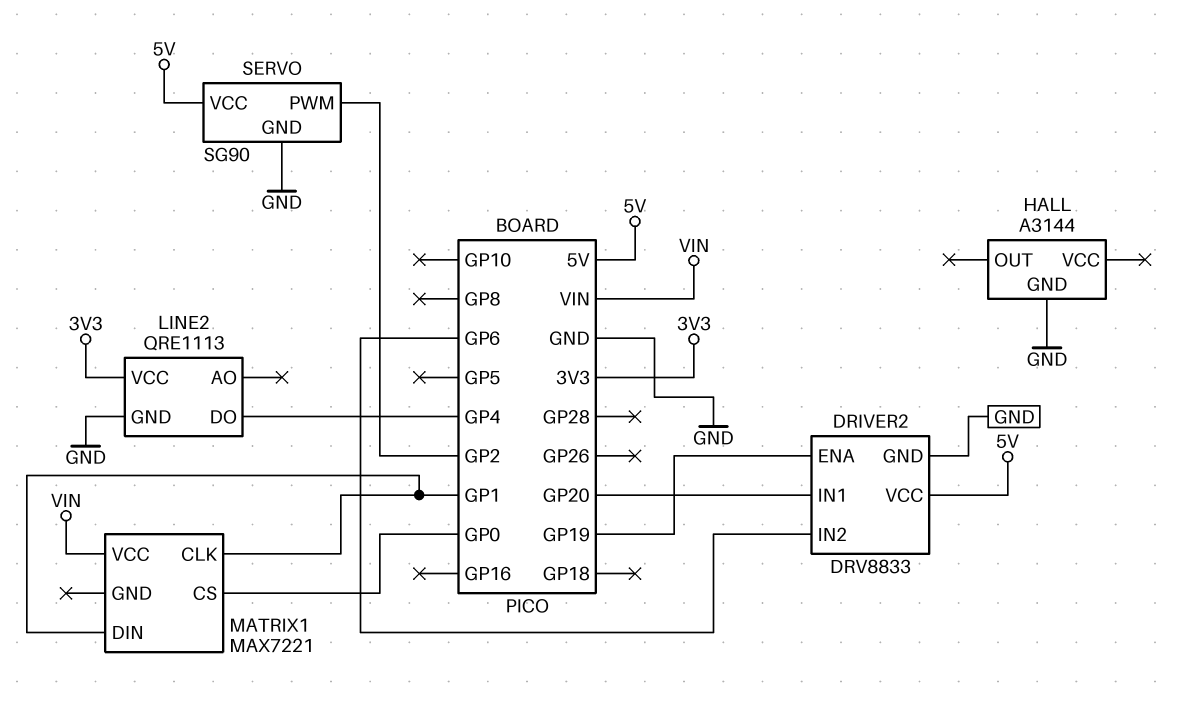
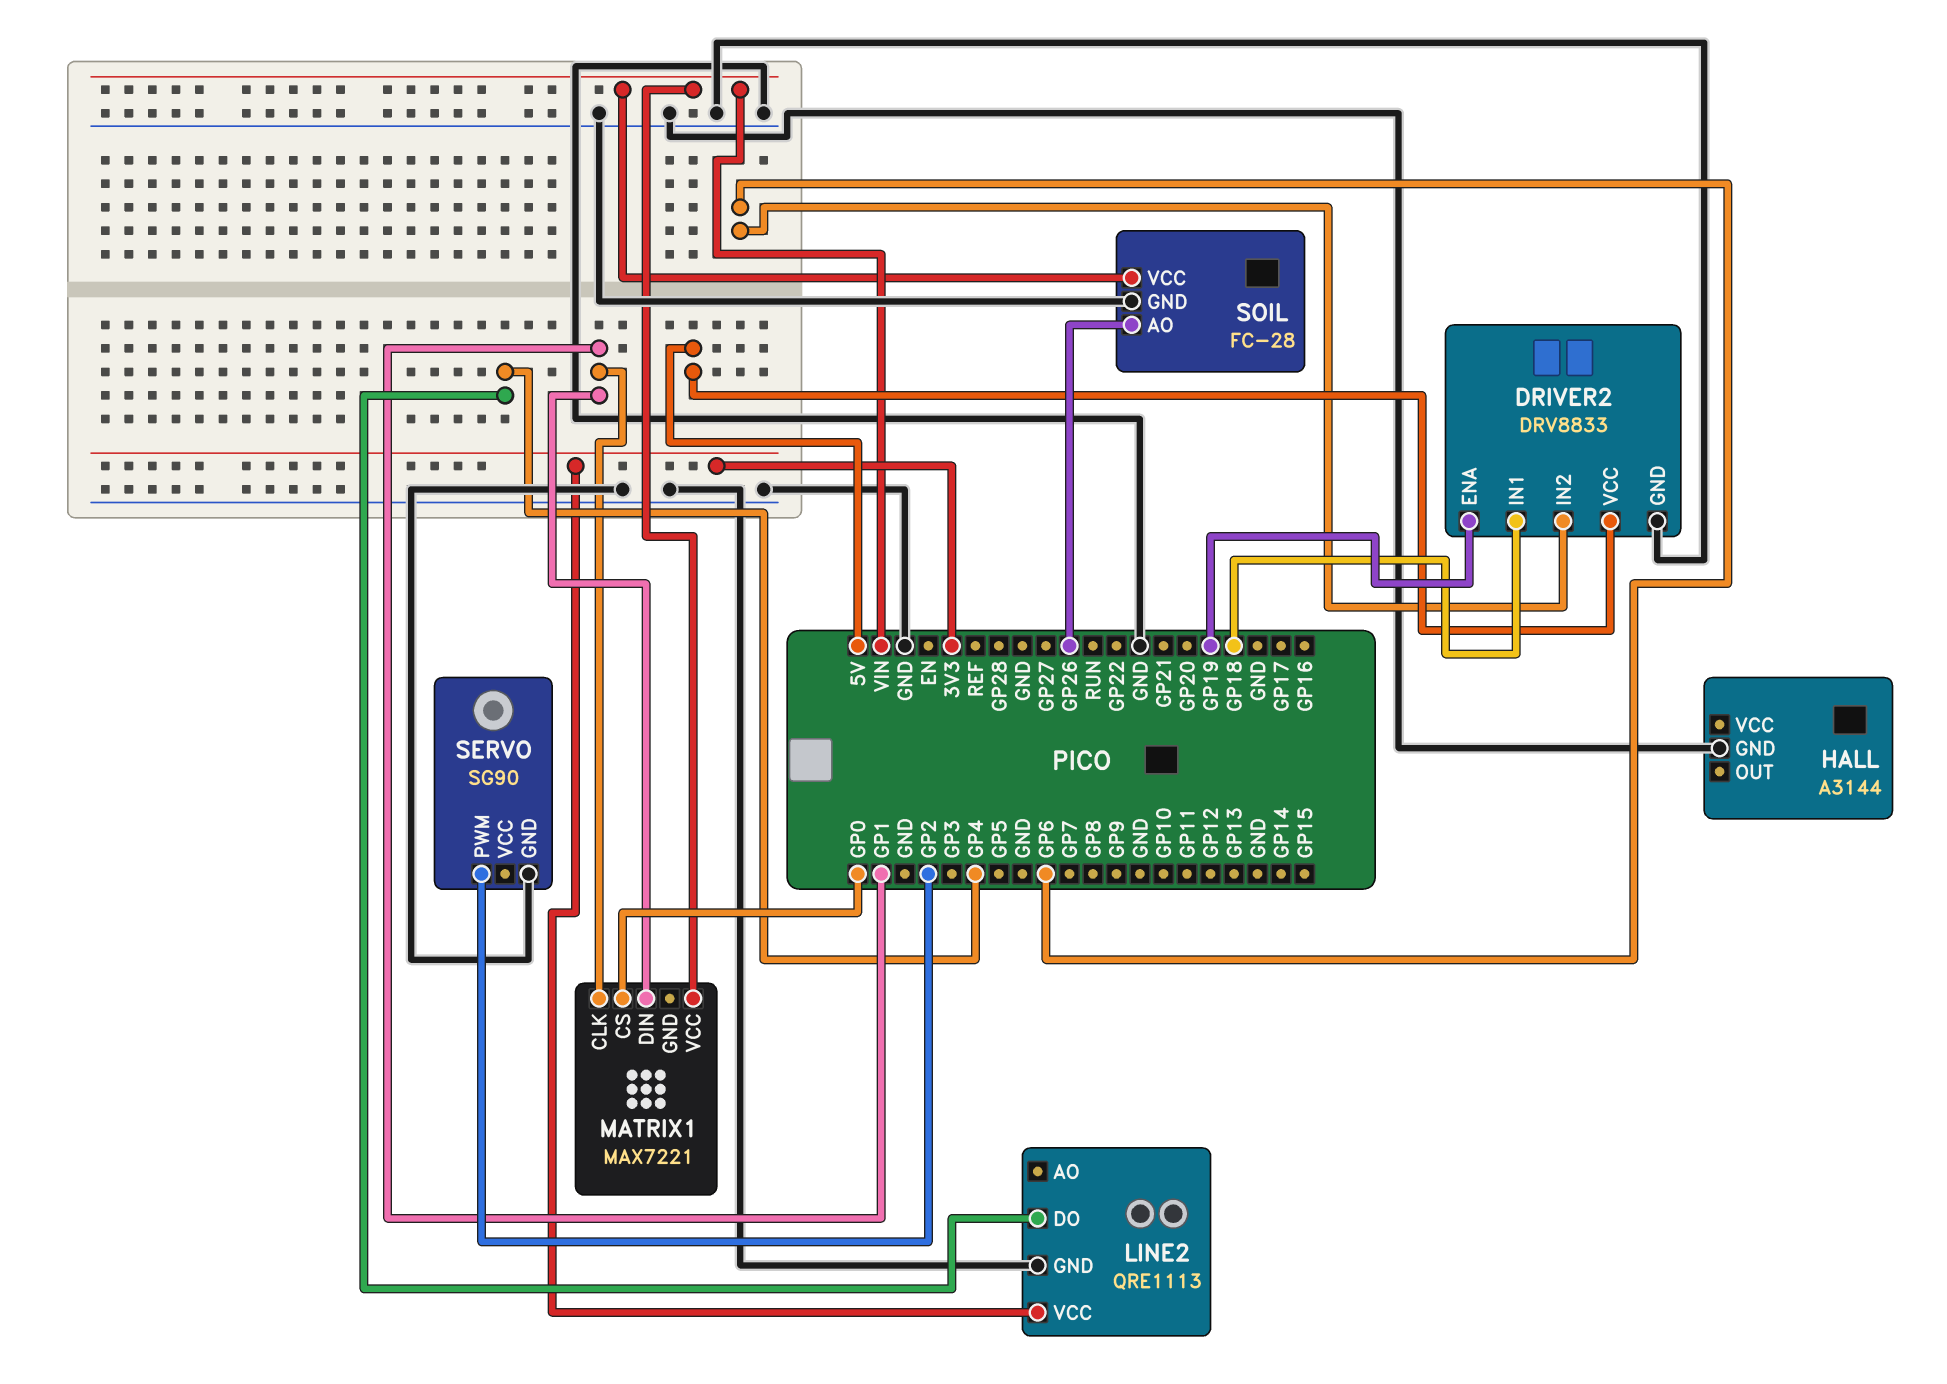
DRIVER2 pin IN1: GP20 -> GP18
SERVO pin VCC: 5V -> none
SOIL: none -> FC-28
SOIL pin AO: none -> GP26
SOIL pin GND: none -> GND
SOIL pin VCC: none -> VIN

